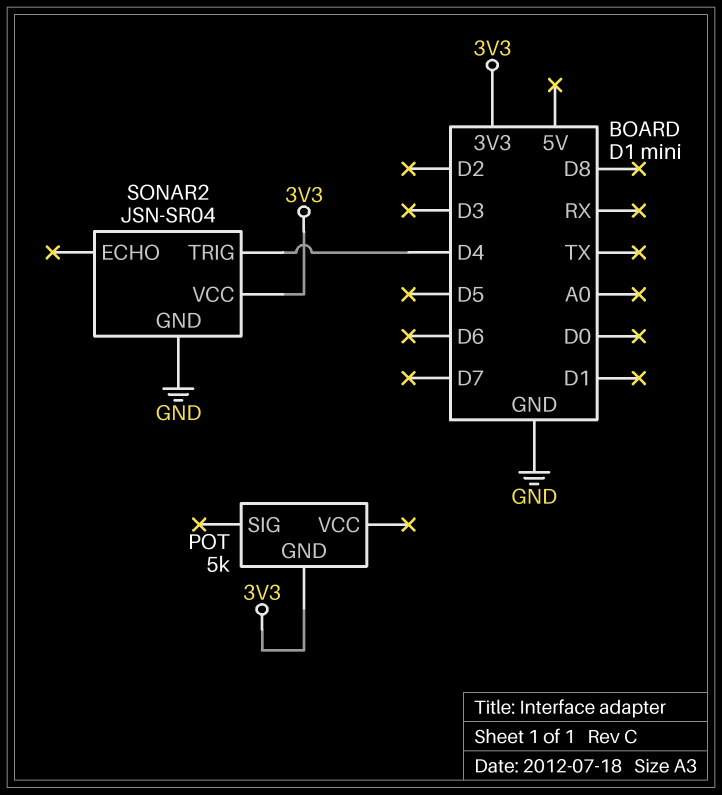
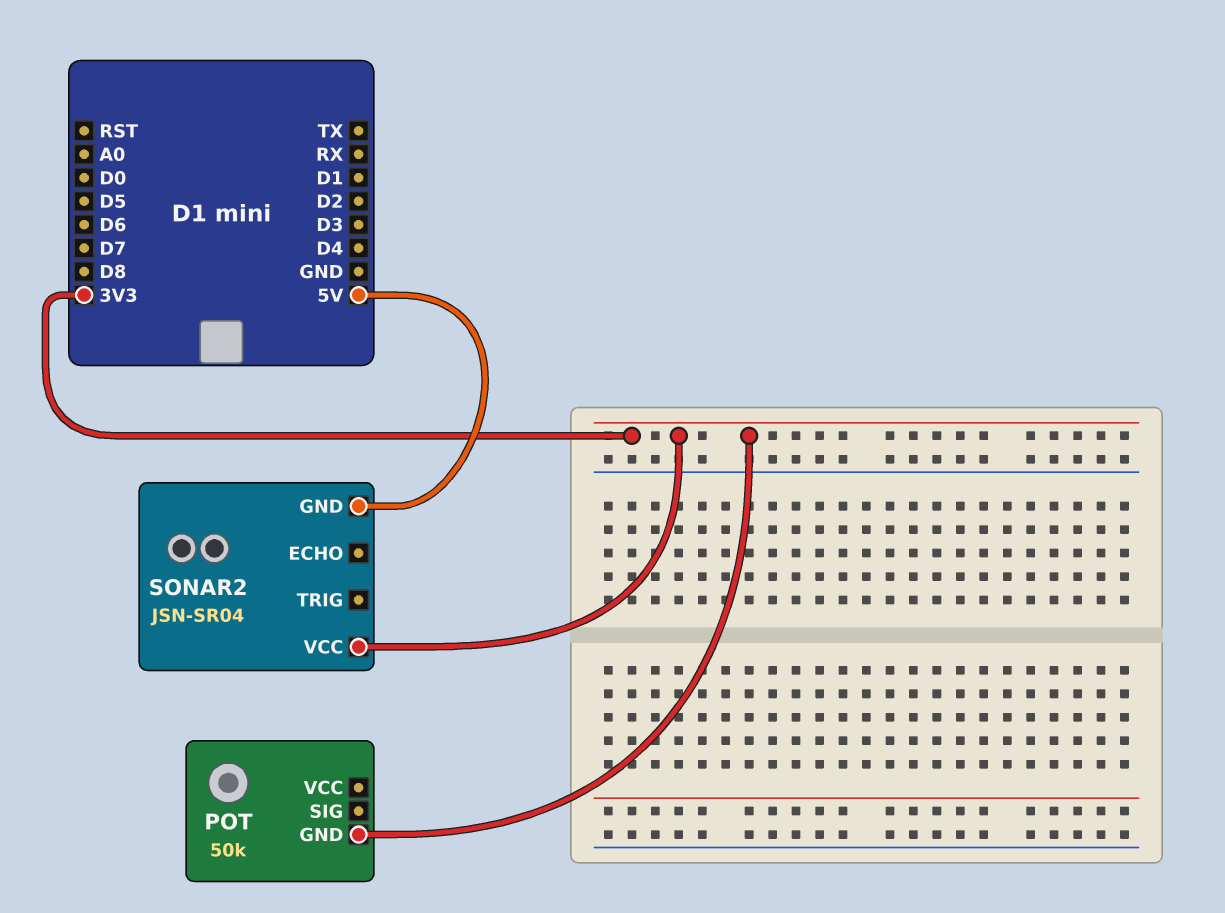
POT: 5k -> 50k
SONAR2 pin GND: GND -> 5V
SONAR2 pin TRIG: D4 -> none

